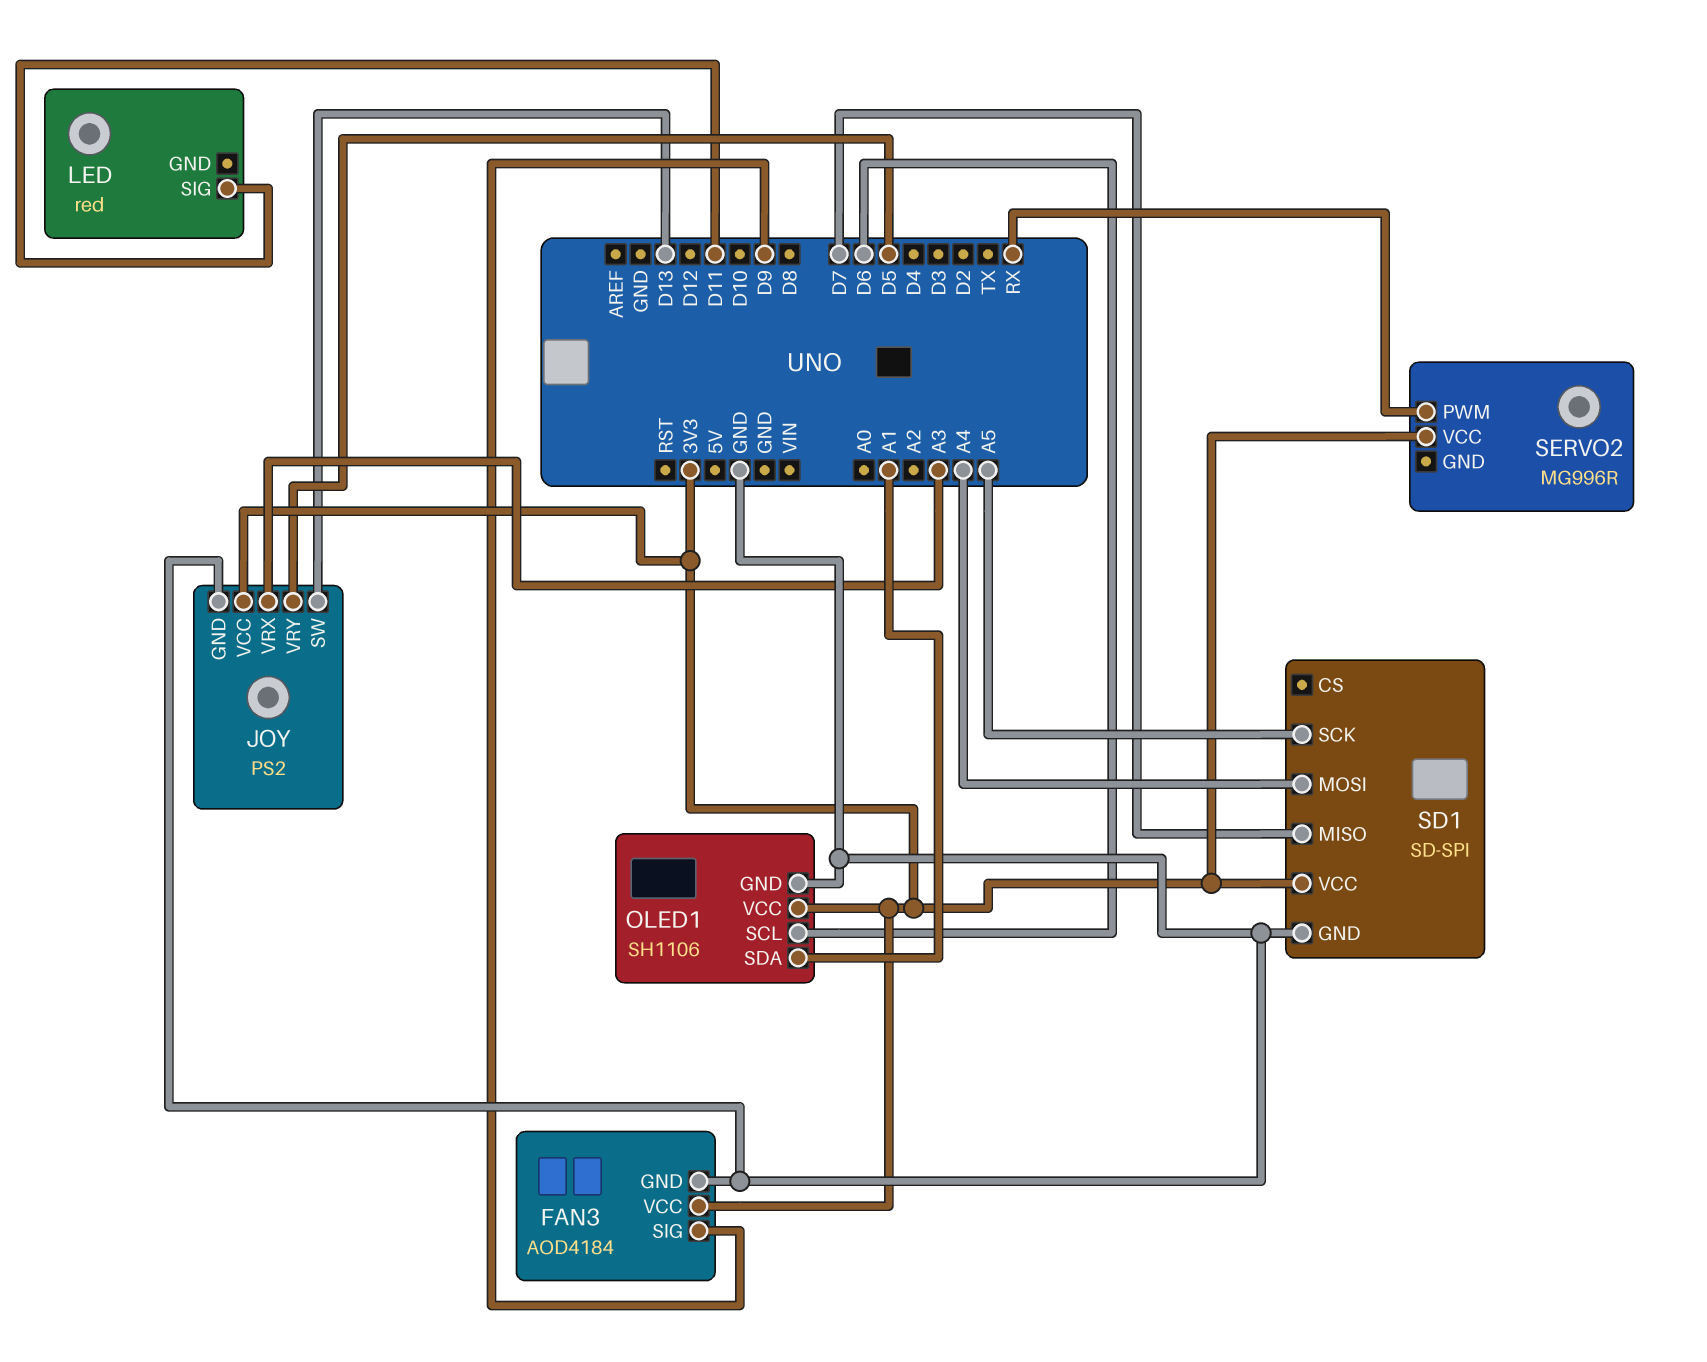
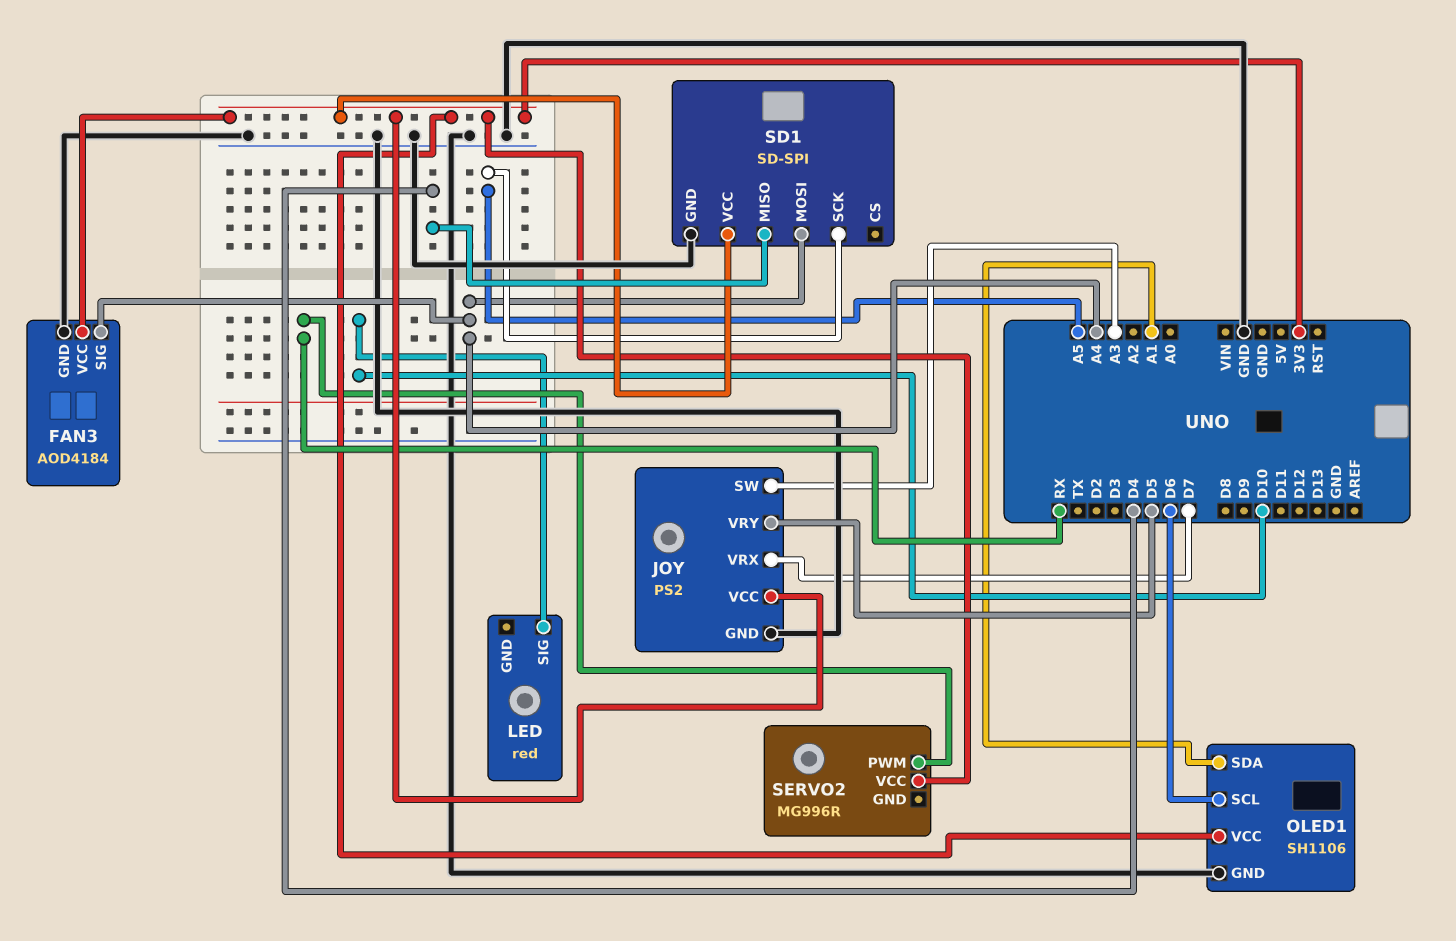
FAN3 pin SIG: D9 -> A4
JOY pin SW: D13 -> A3
JOY pin VRX: A3 -> D7
LED pin SIG: D11 -> D10
SD1 pin MISO: D7 -> D4

